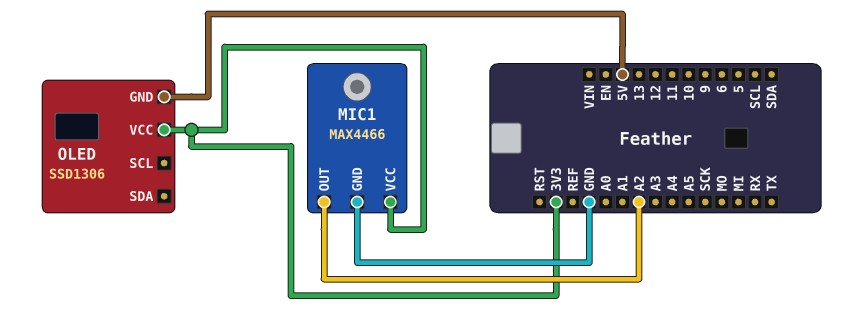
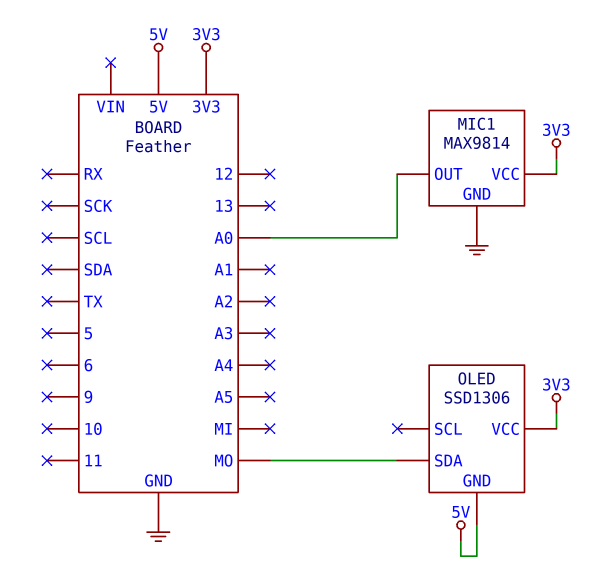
MIC1: MAX4466 -> MAX9814
MIC1 pin OUT: A2 -> A0
OLED pin SDA: none -> MO

